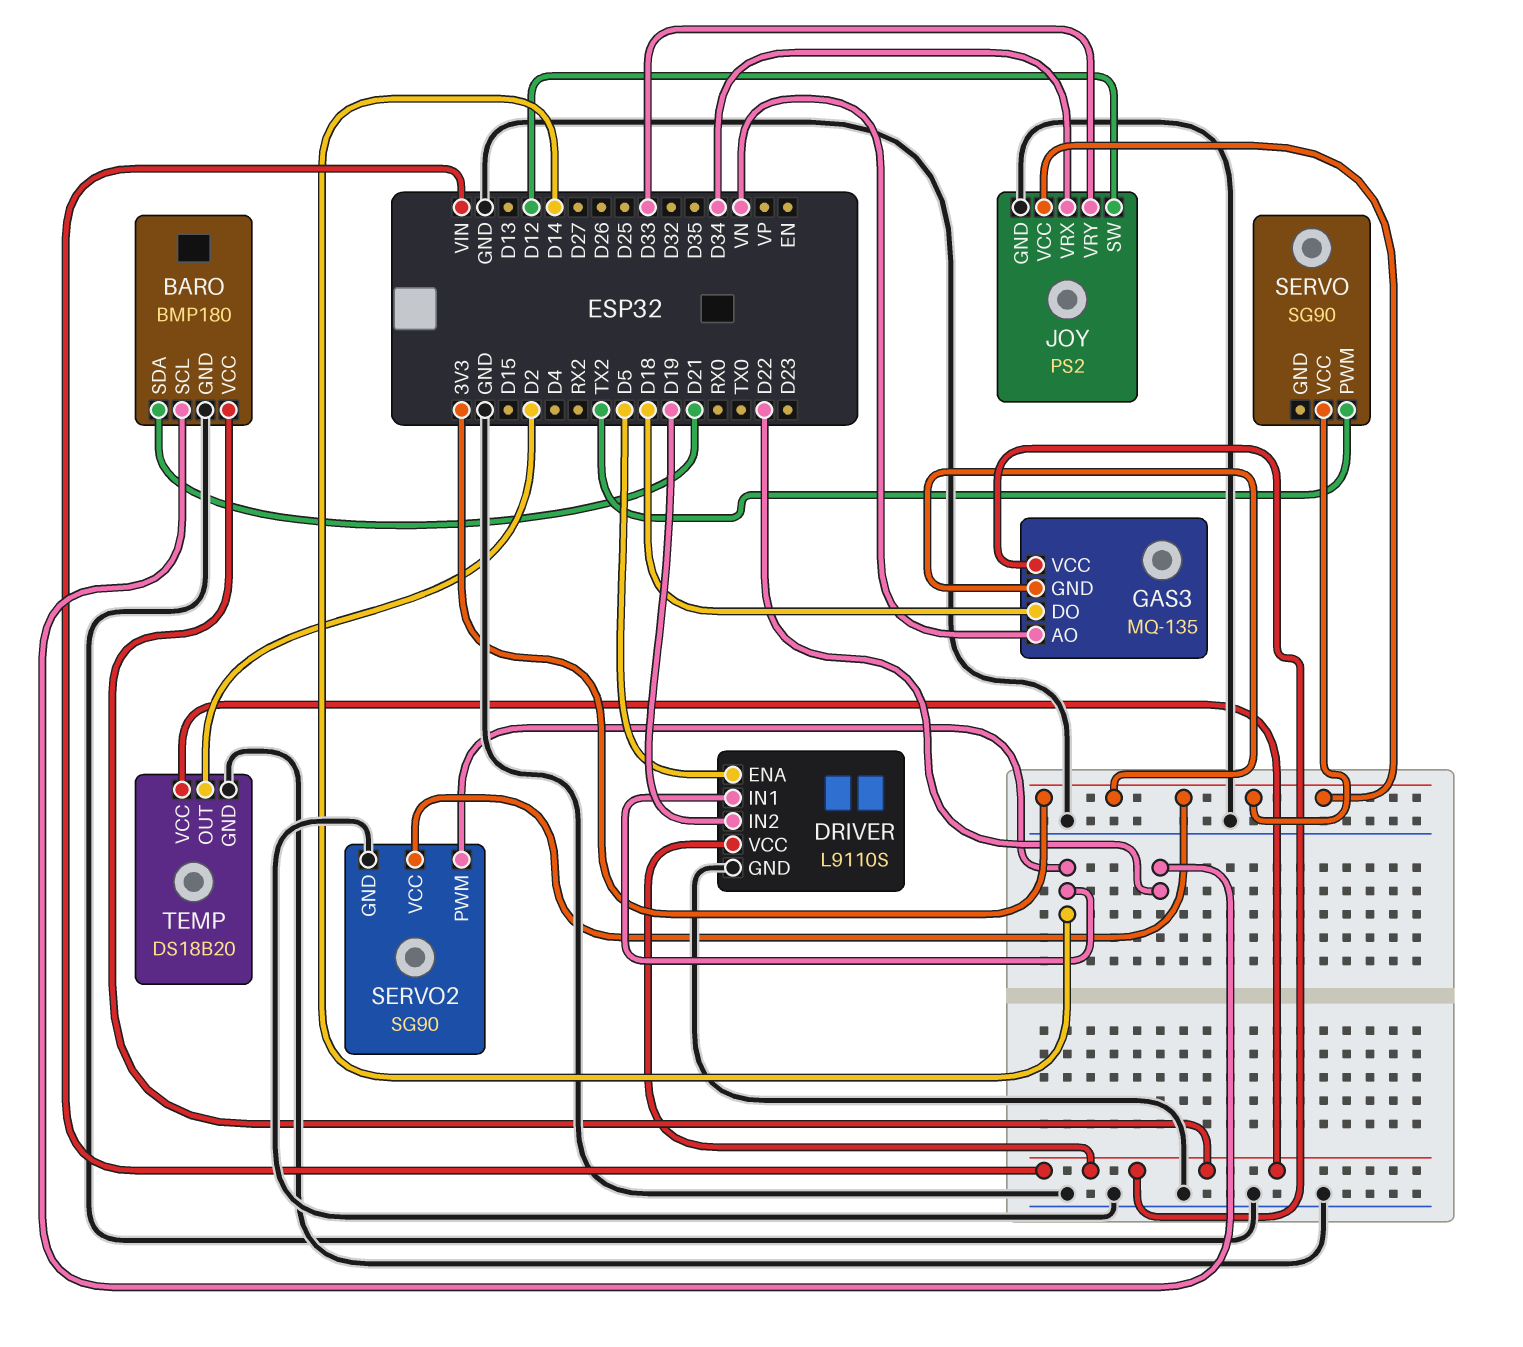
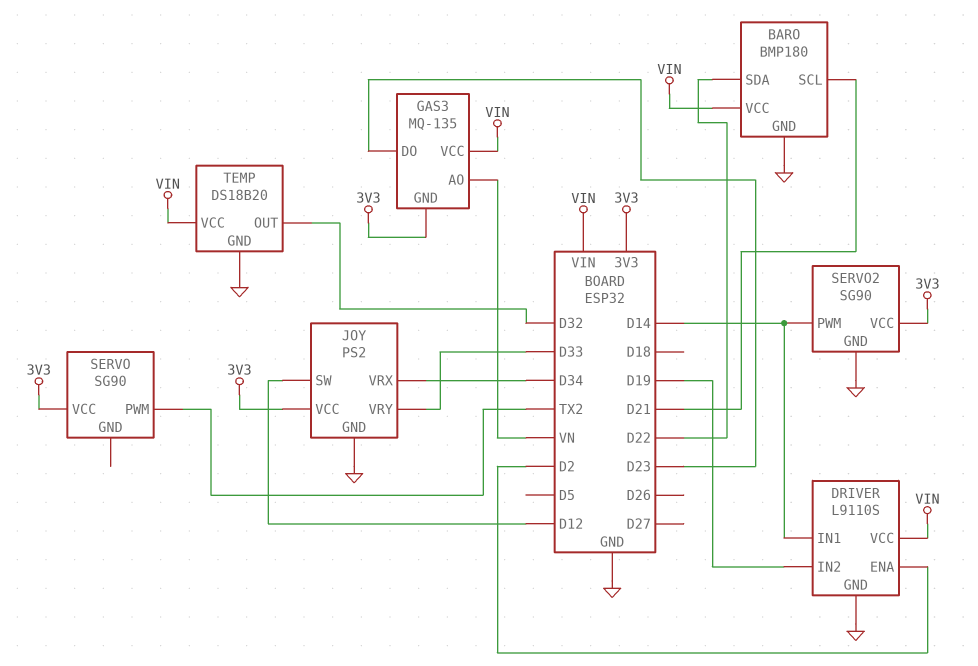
BARO pin SCL: D22 -> D21
BARO pin SDA: D21 -> D22
DRIVER pin ENA: D5 -> D2
GAS3 pin DO: D18 -> D23
TEMP pin OUT: D2 -> D32

